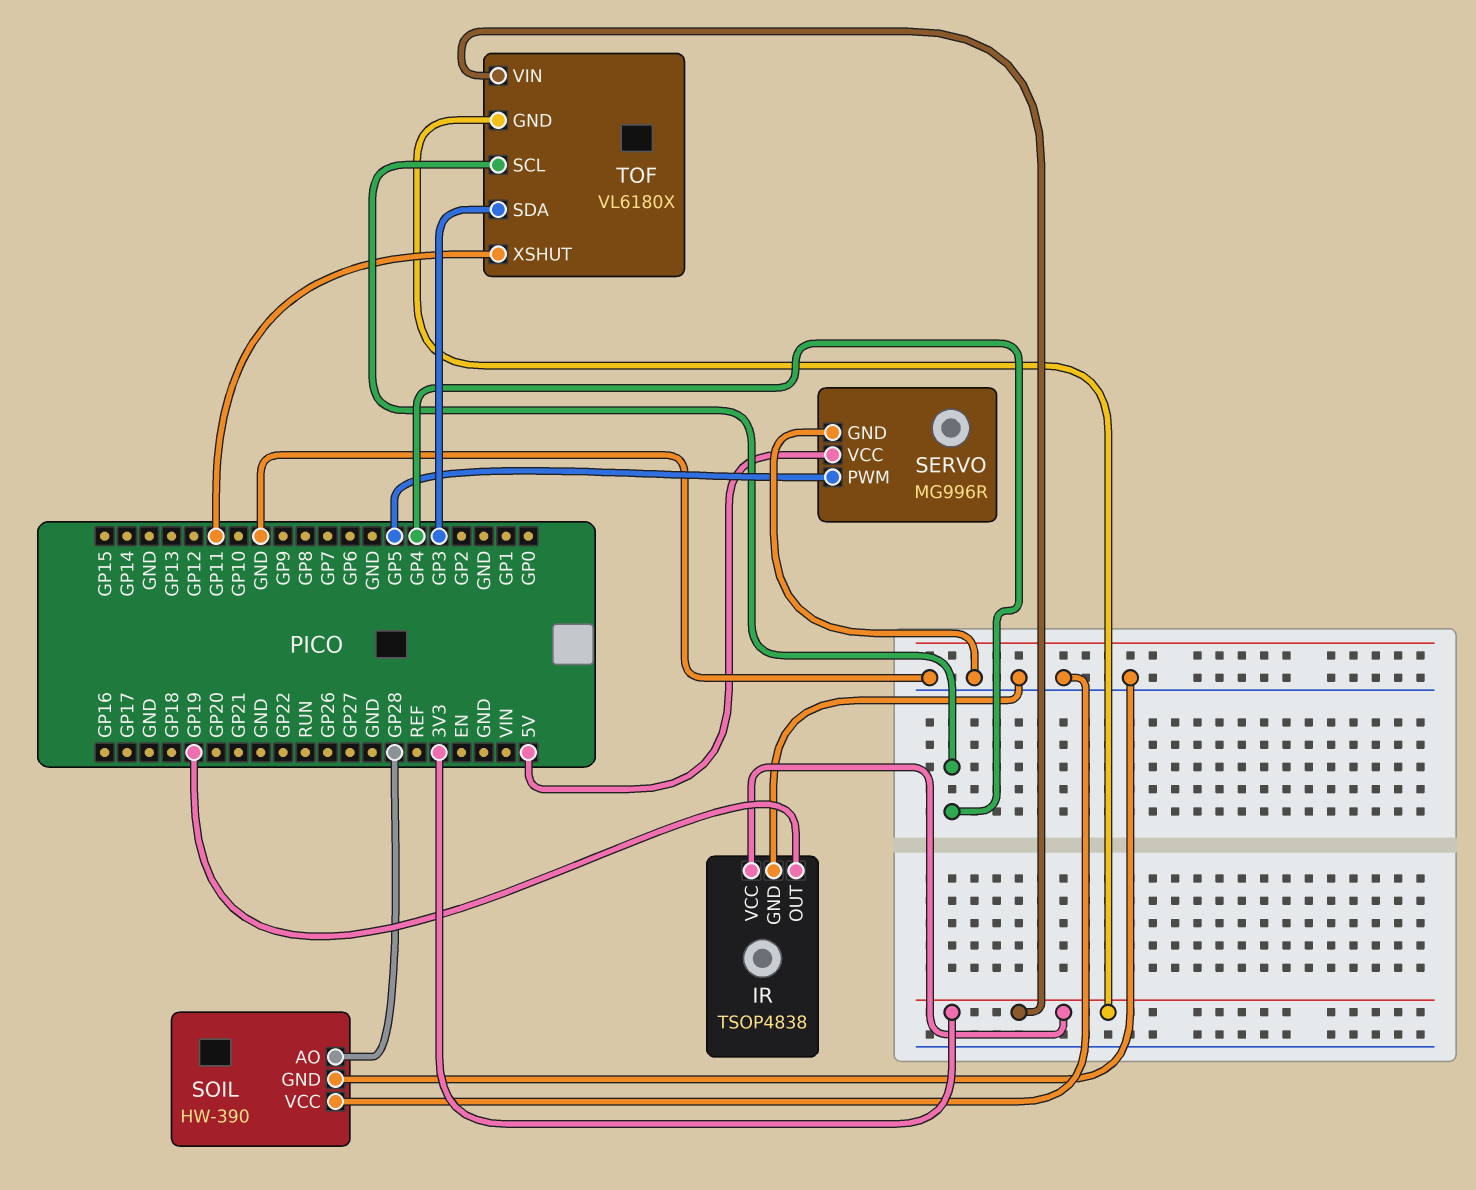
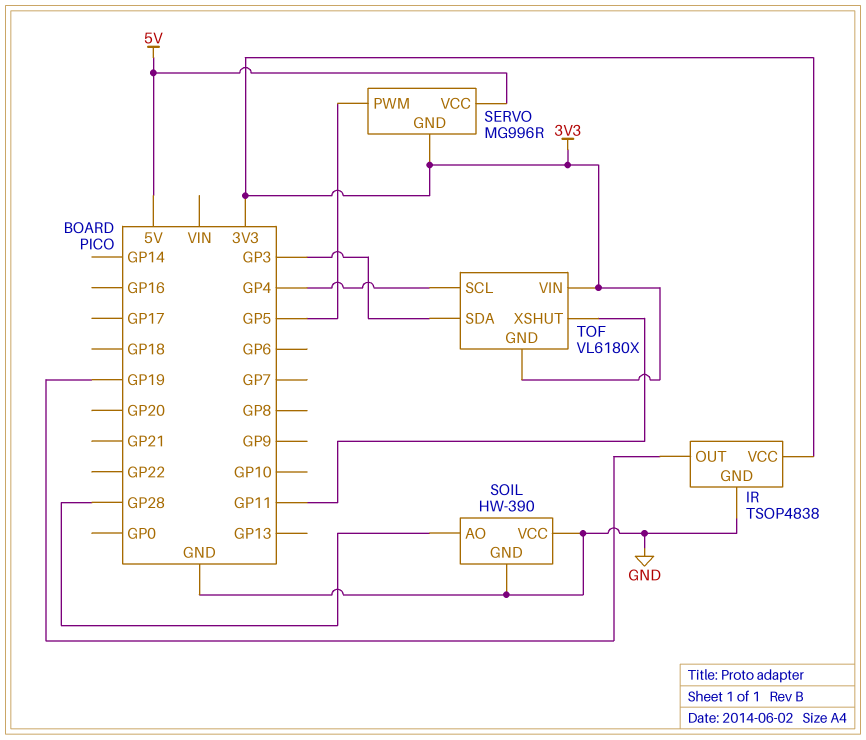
SERVO pin GND: GND -> 3V3

